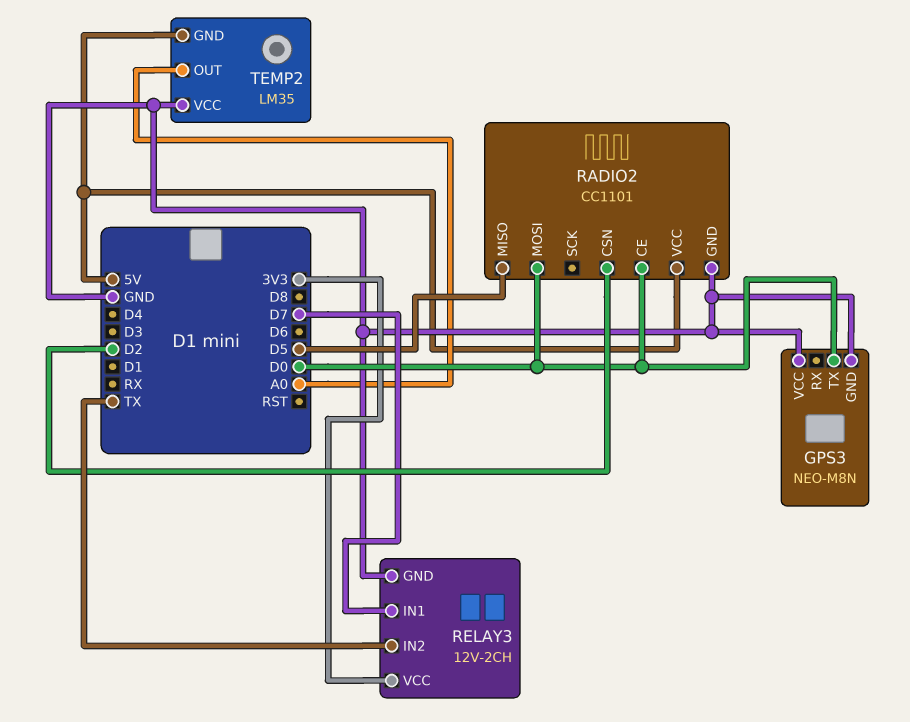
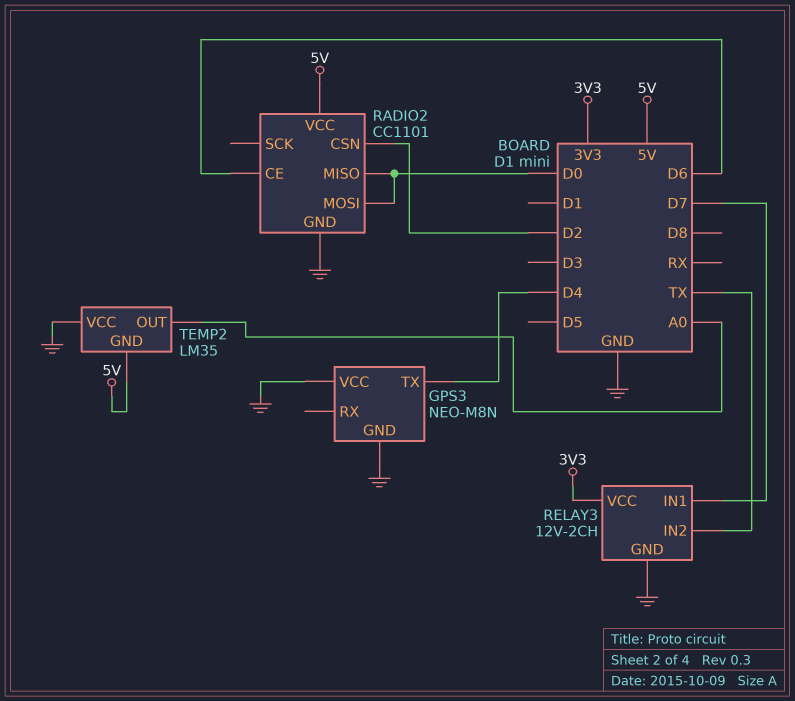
GPS3 pin TX: D0 -> D4
RADIO2 pin CE: D0 -> D6
RADIO2 pin MISO: D5 -> D0

